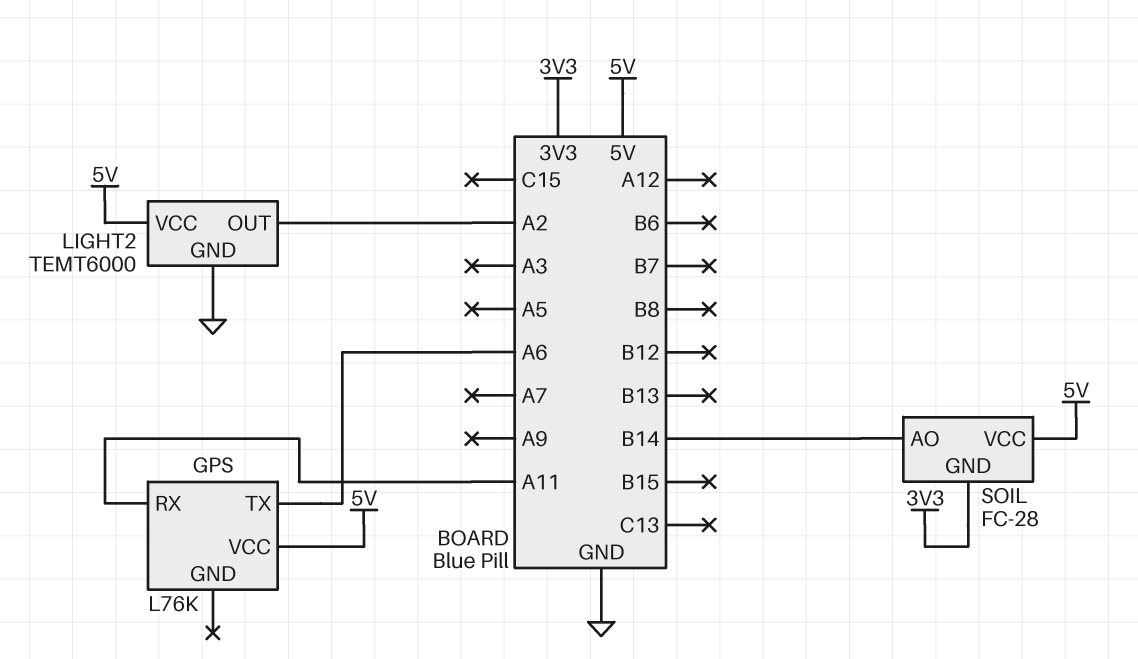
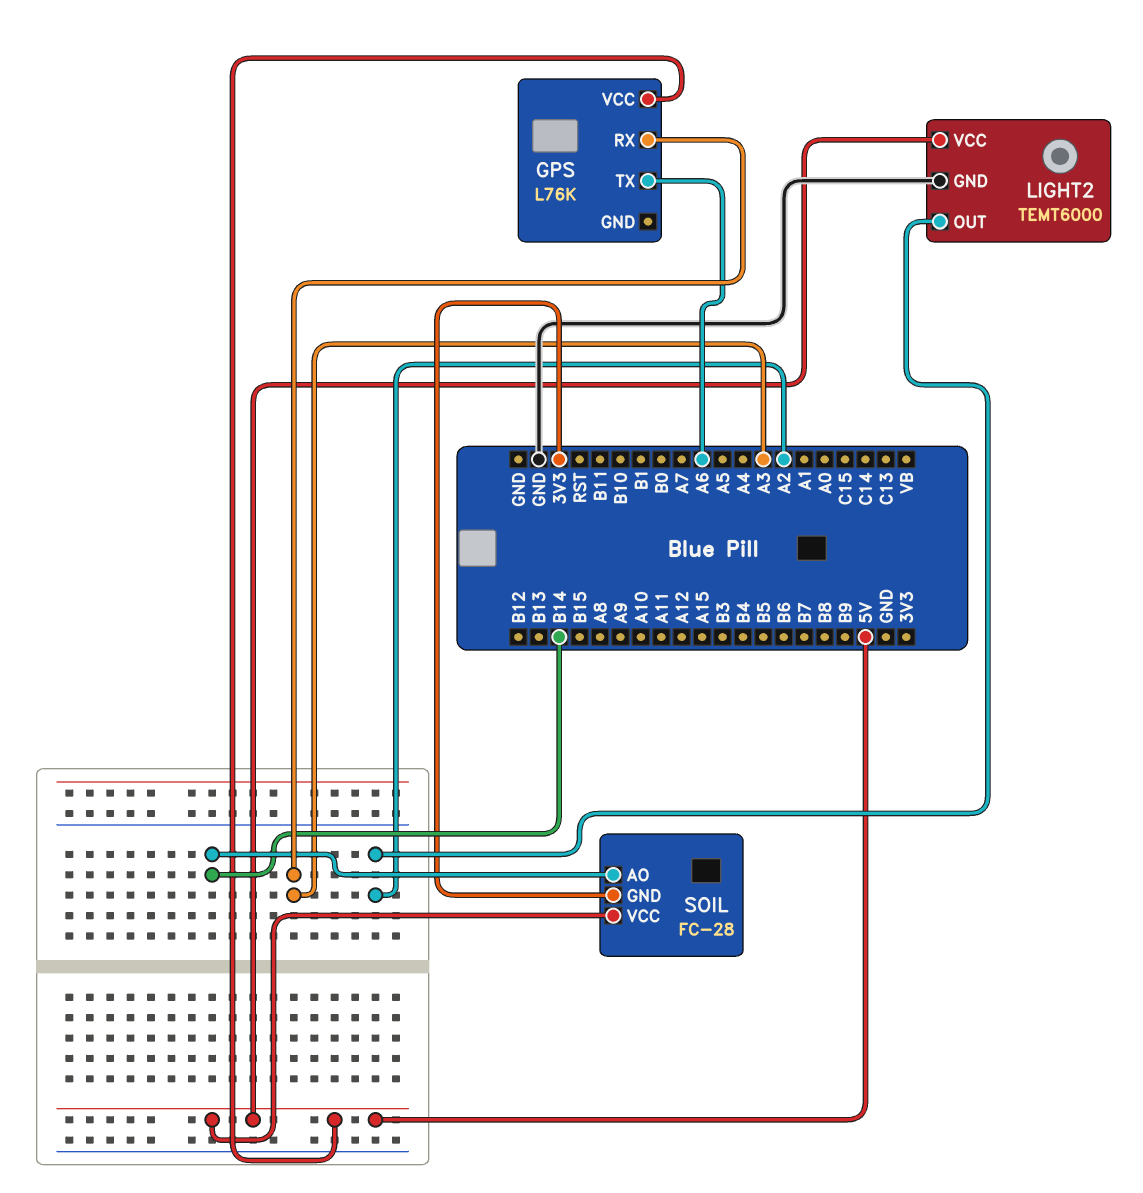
GPS pin RX: A11 -> A3

